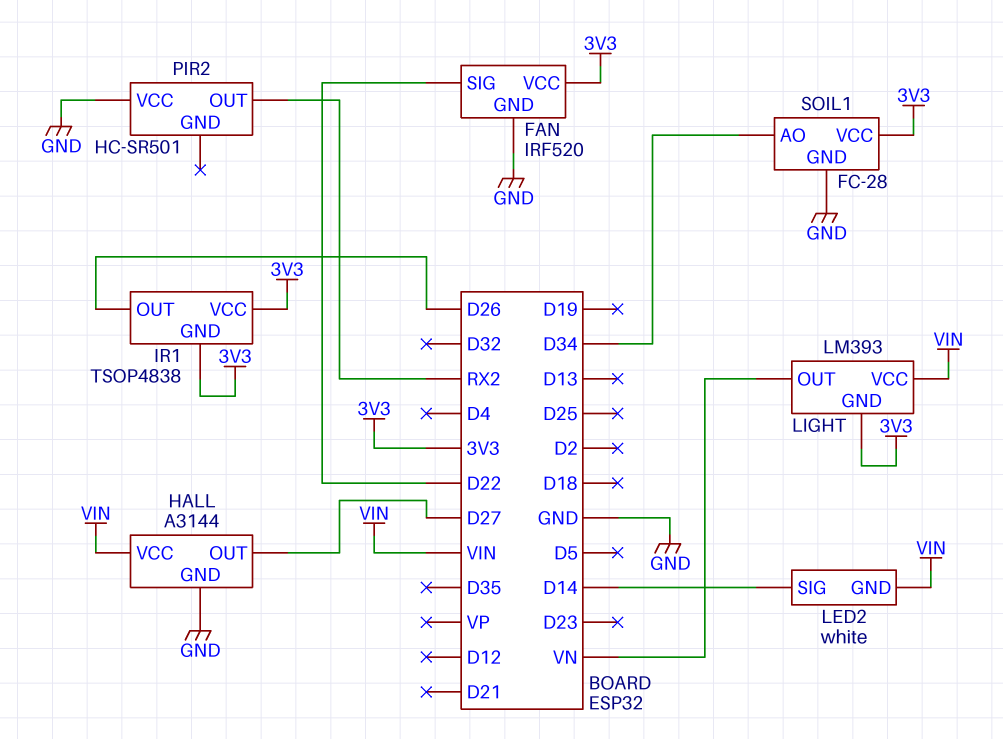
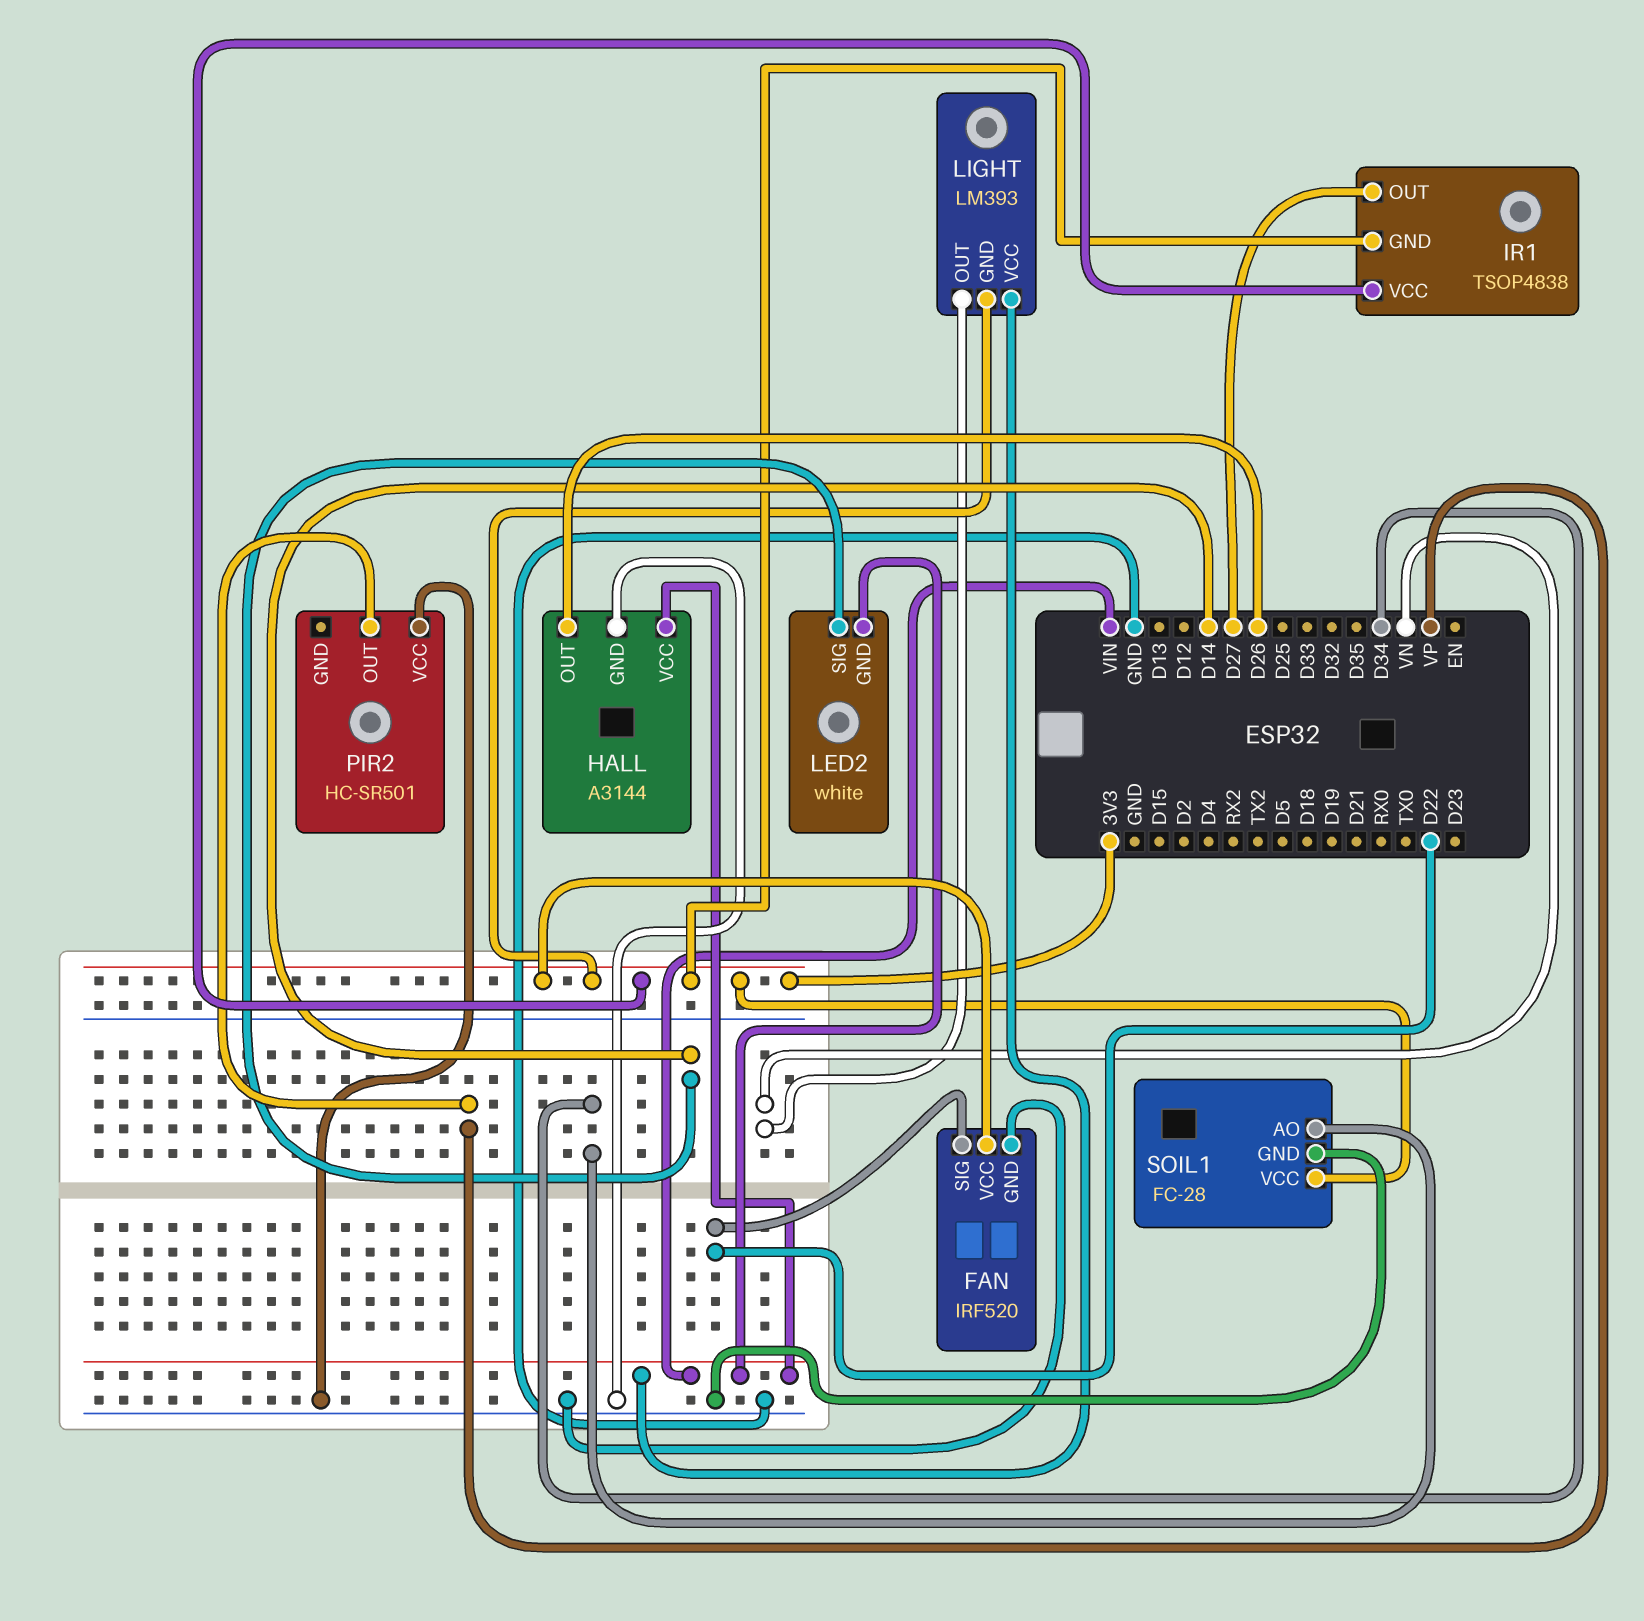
HALL pin OUT: D27 -> D26
IR1 pin OUT: D26 -> D27
PIR2 pin OUT: RX2 -> VP

